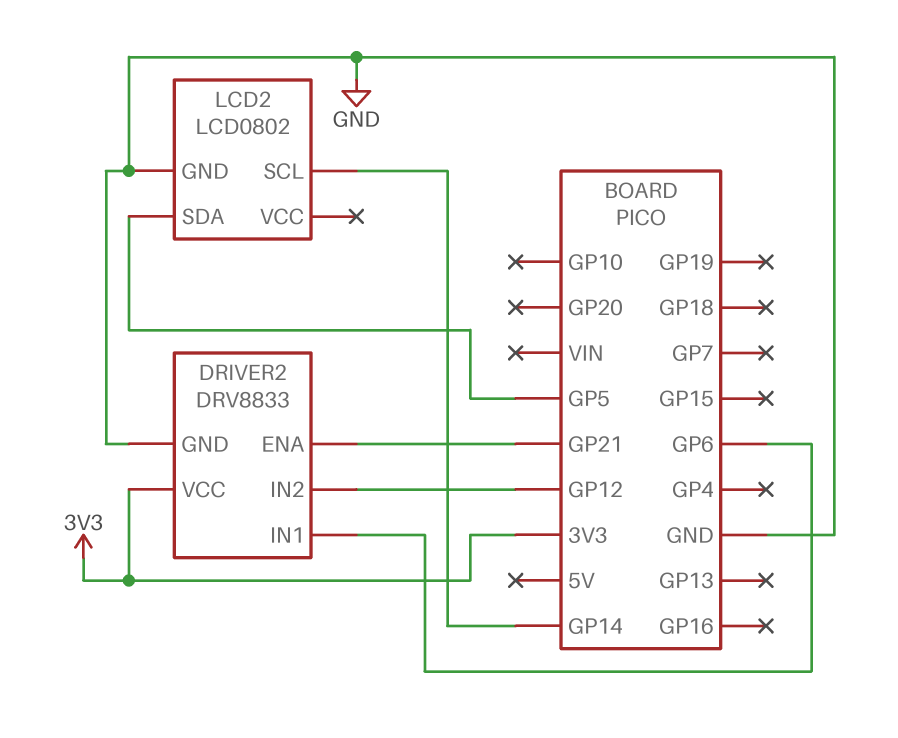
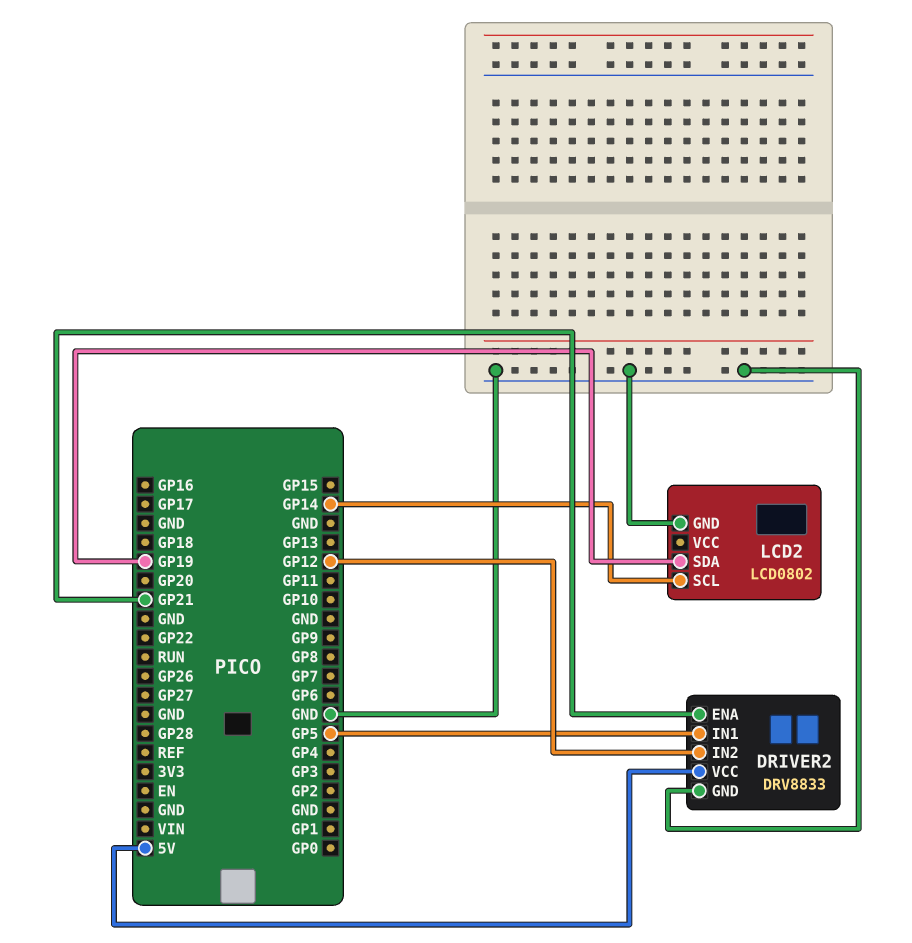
DRIVER2 pin IN1: GP6 -> GP5
DRIVER2 pin VCC: 3V3 -> 5V
LCD2 pin SDA: GP5 -> GP19

